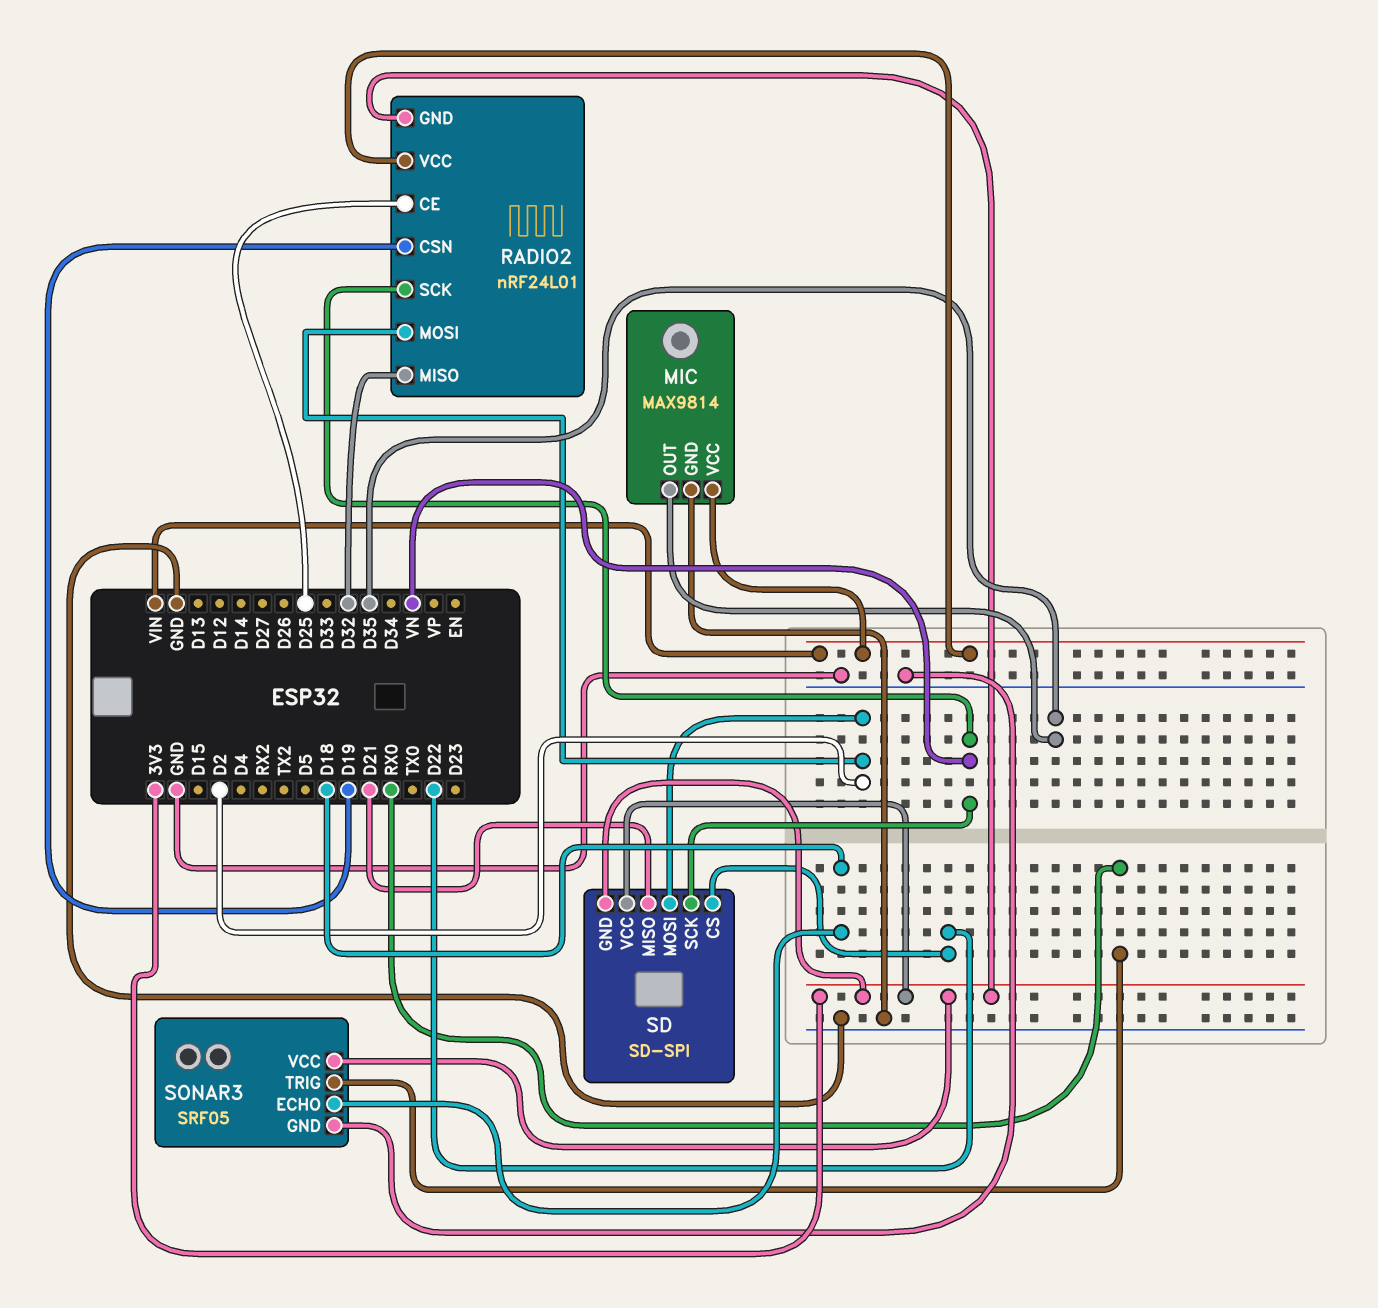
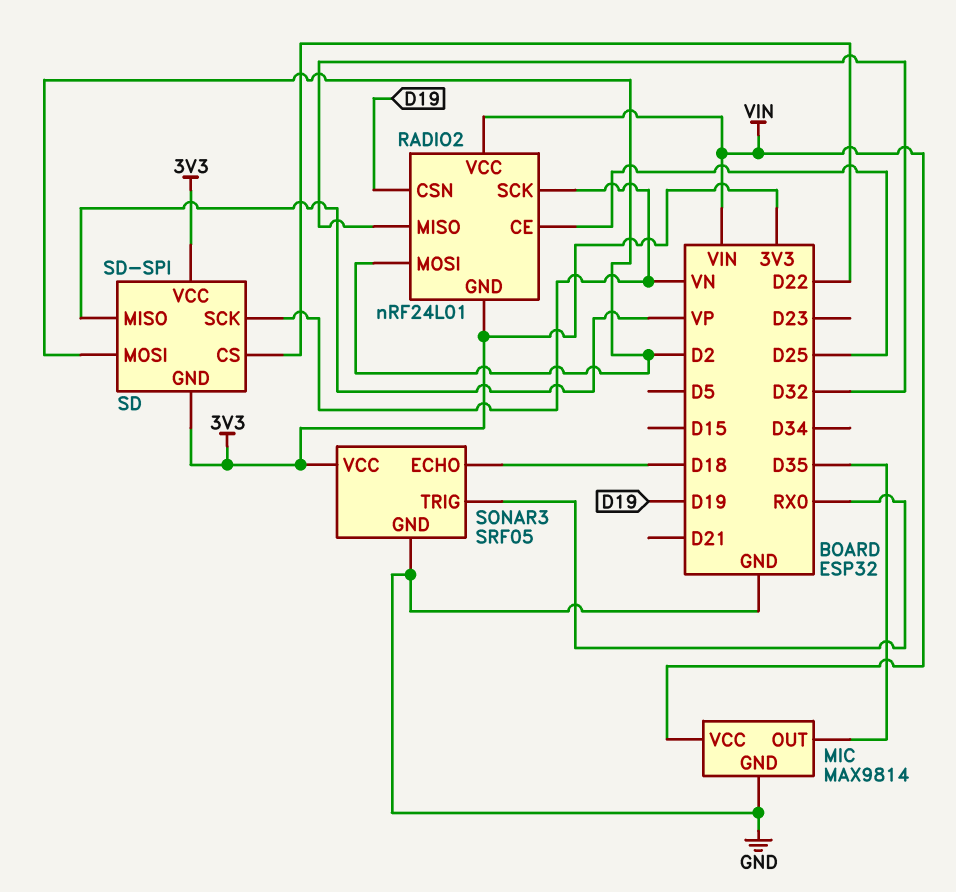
SD pin MISO: D21 -> VP

